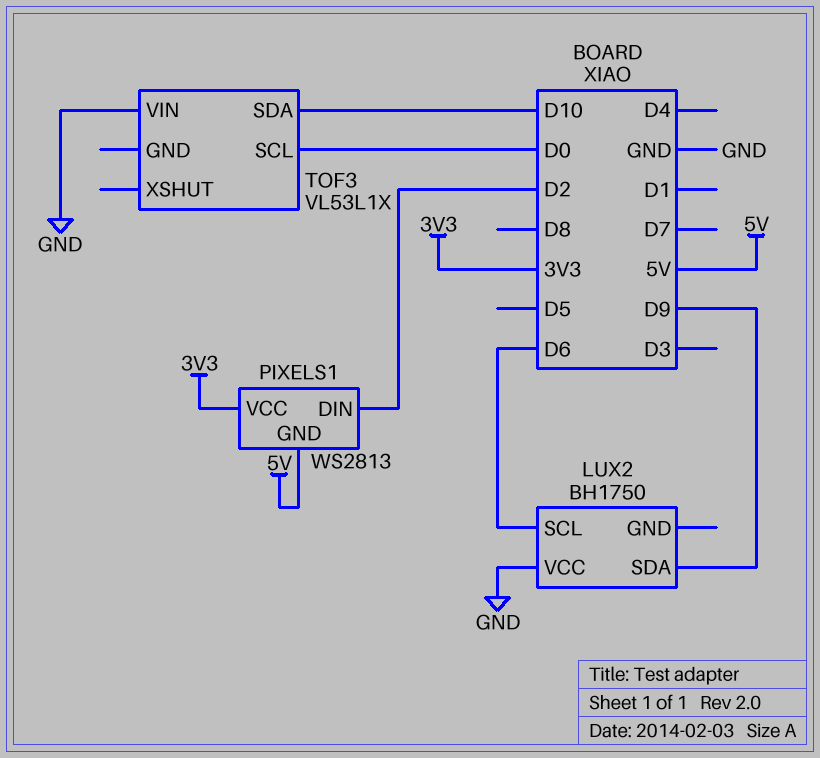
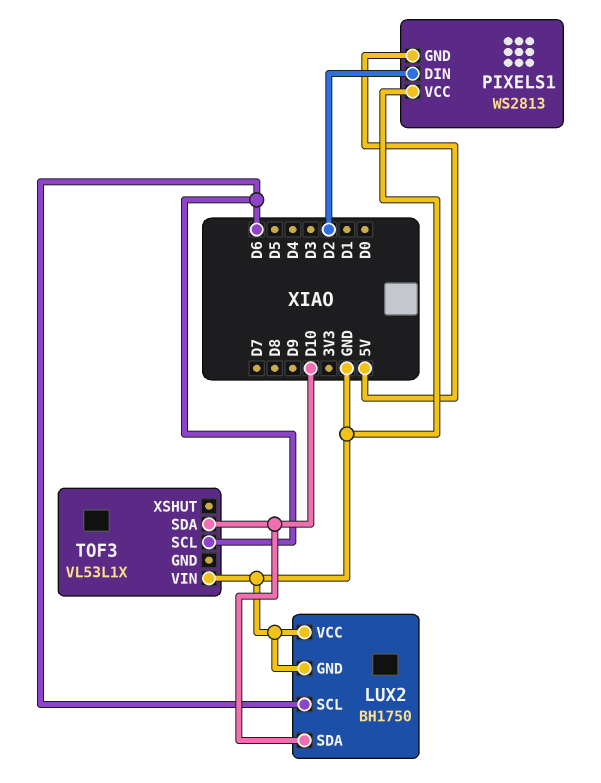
LUX2 pin GND: none -> GND
LUX2 pin SDA: D9 -> D10
PIXELS1 pin VCC: 3V3 -> GND
TOF3 pin SCL: D0 -> D6

